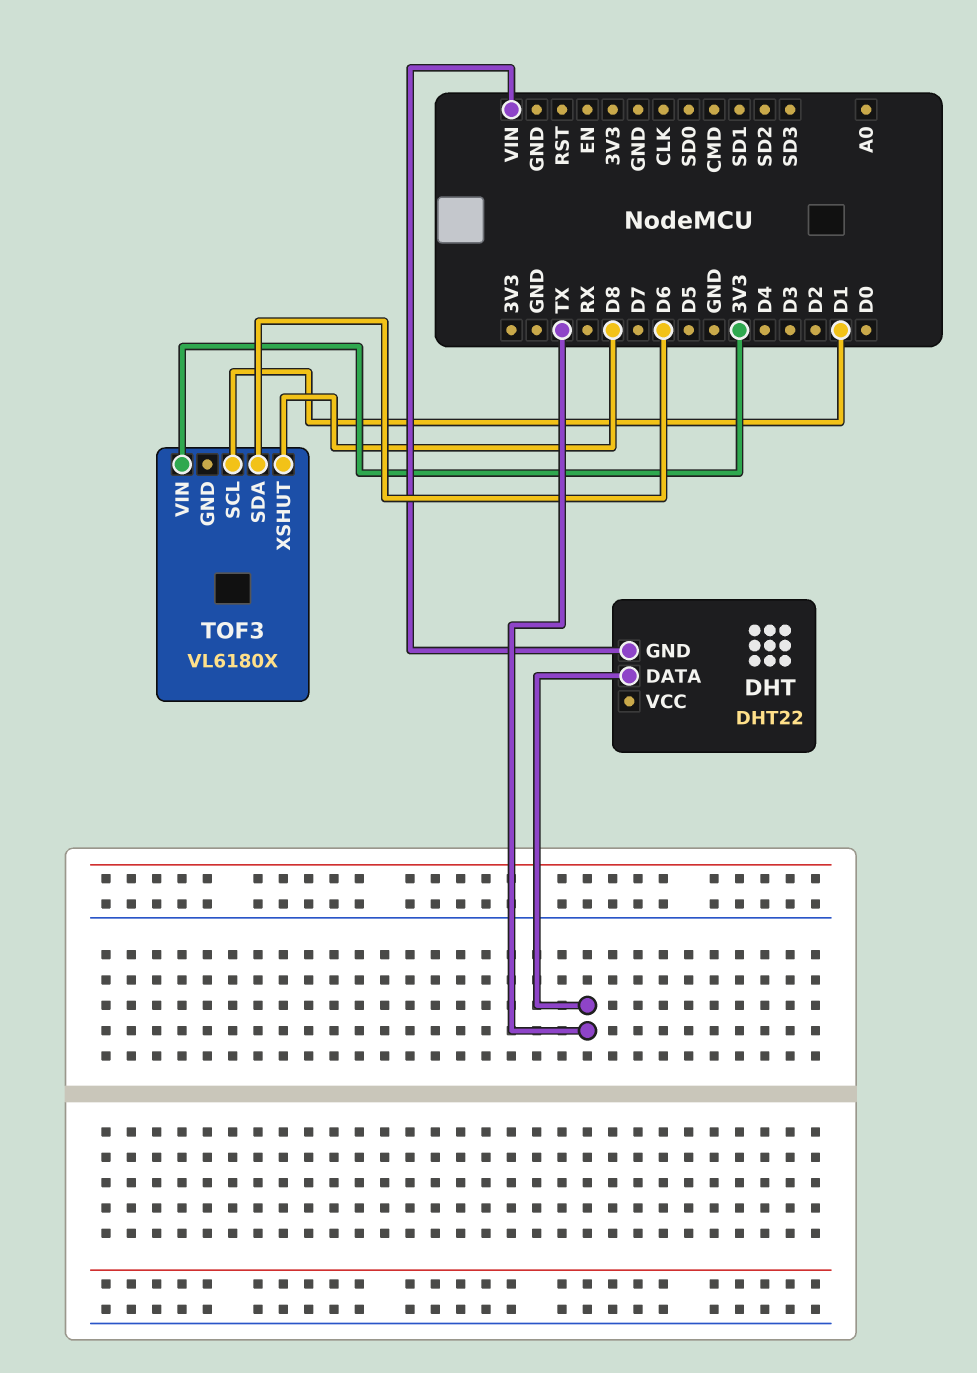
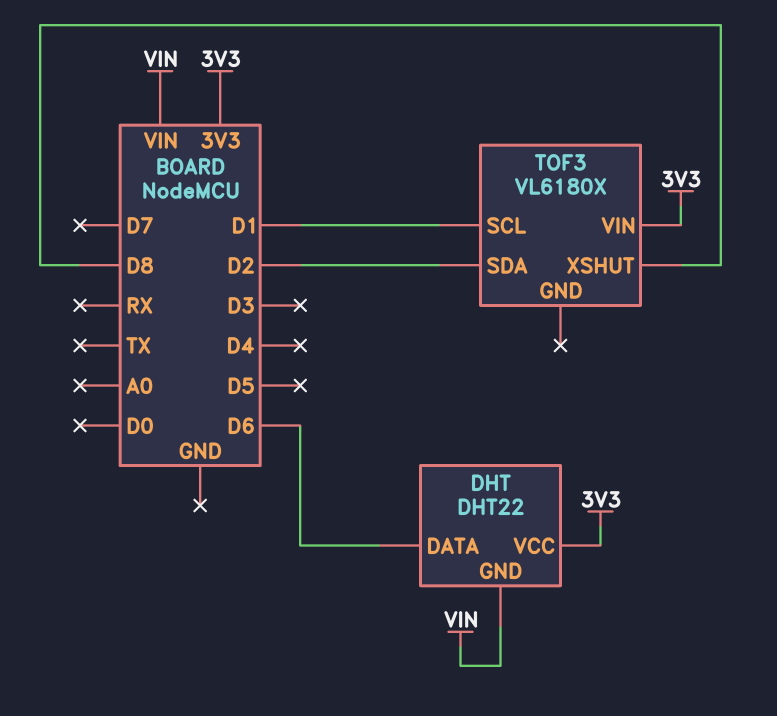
DHT pin DATA: TX -> D6
DHT pin VCC: none -> 3V3
TOF3 pin SDA: D6 -> D2

